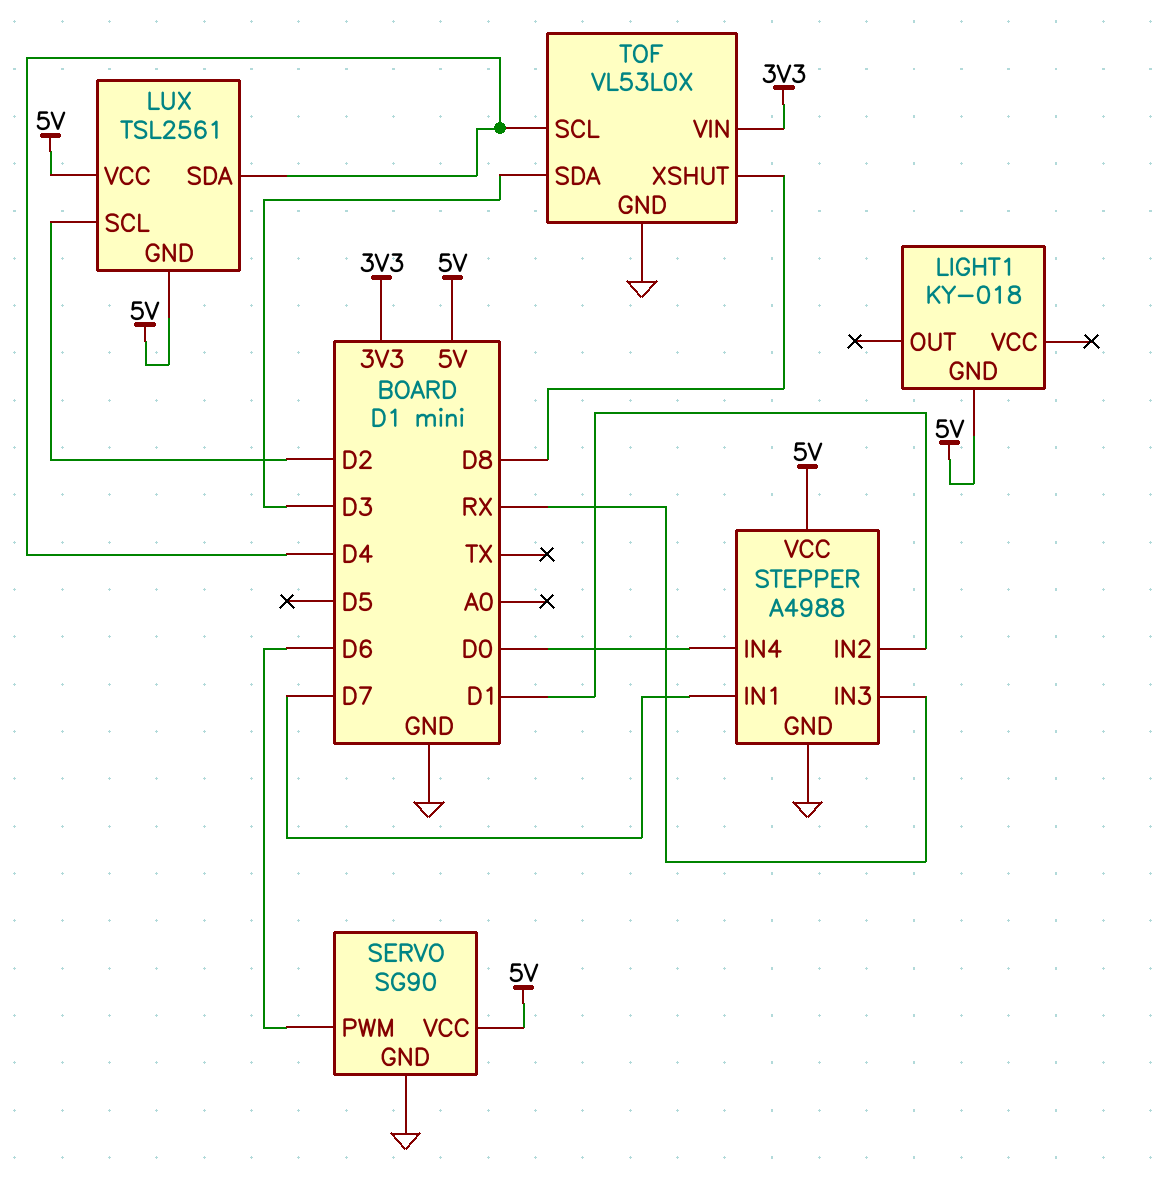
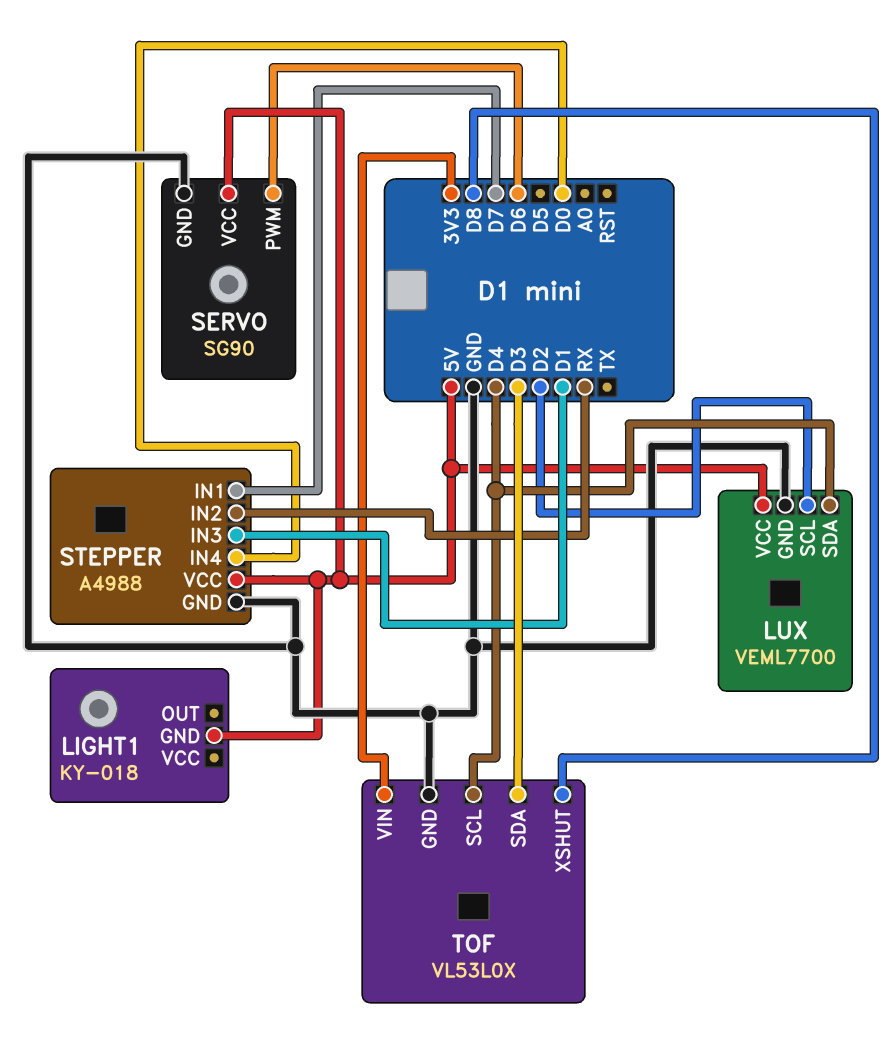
LUX: TSL2561 -> VEML7700
LUX pin GND: 5V -> GND
STEPPER pin IN2: D1 -> RX
STEPPER pin IN3: RX -> D1

